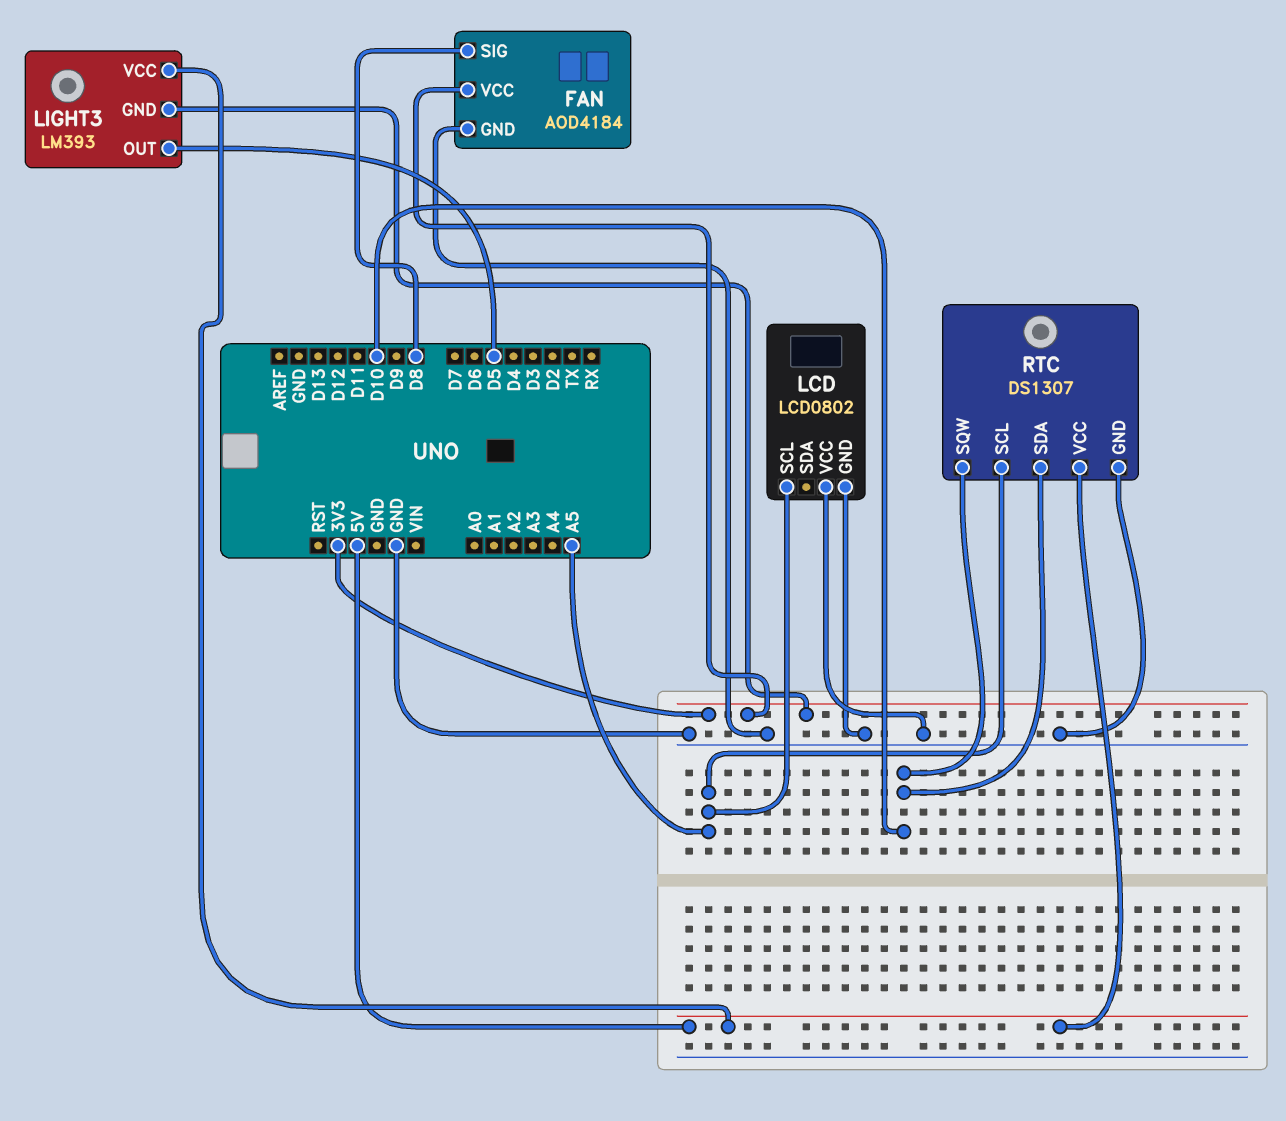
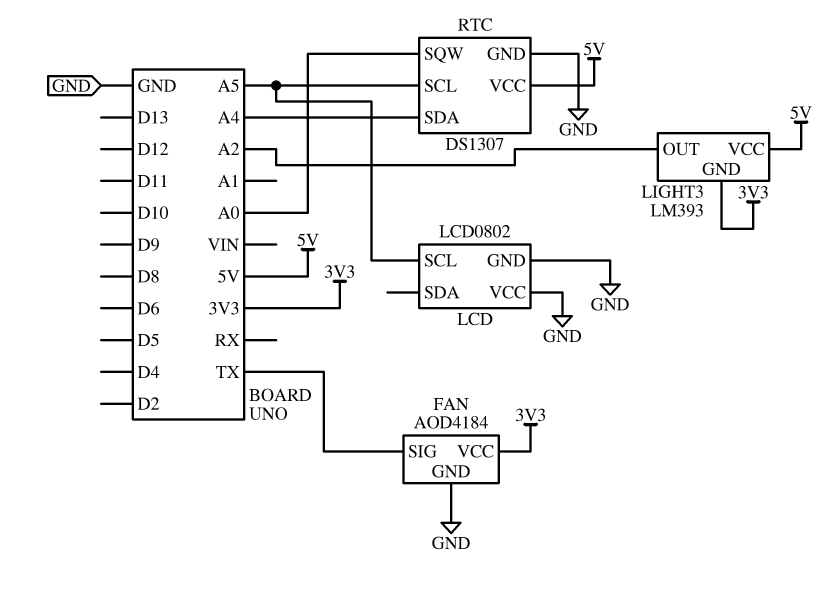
FAN pin SIG: D8 -> TX
LIGHT3 pin OUT: D5 -> A2
RTC pin SDA: D10 -> A4
RTC pin SQW: D10 -> A0

